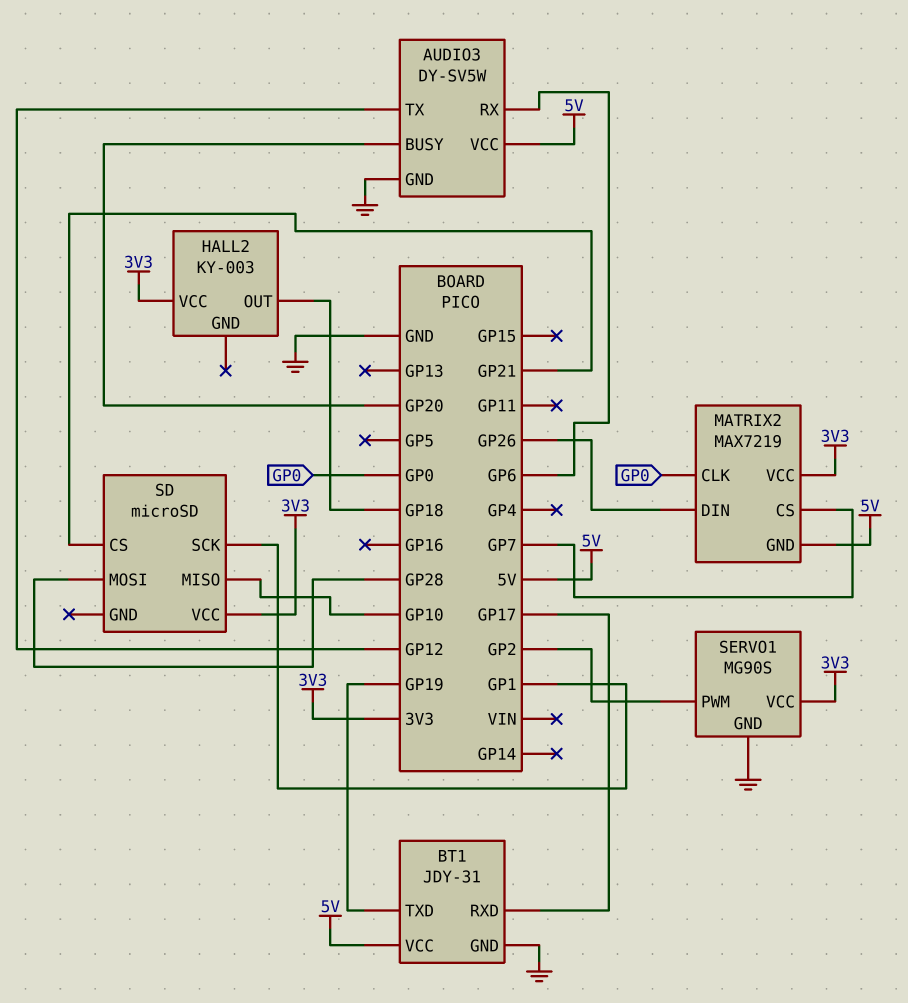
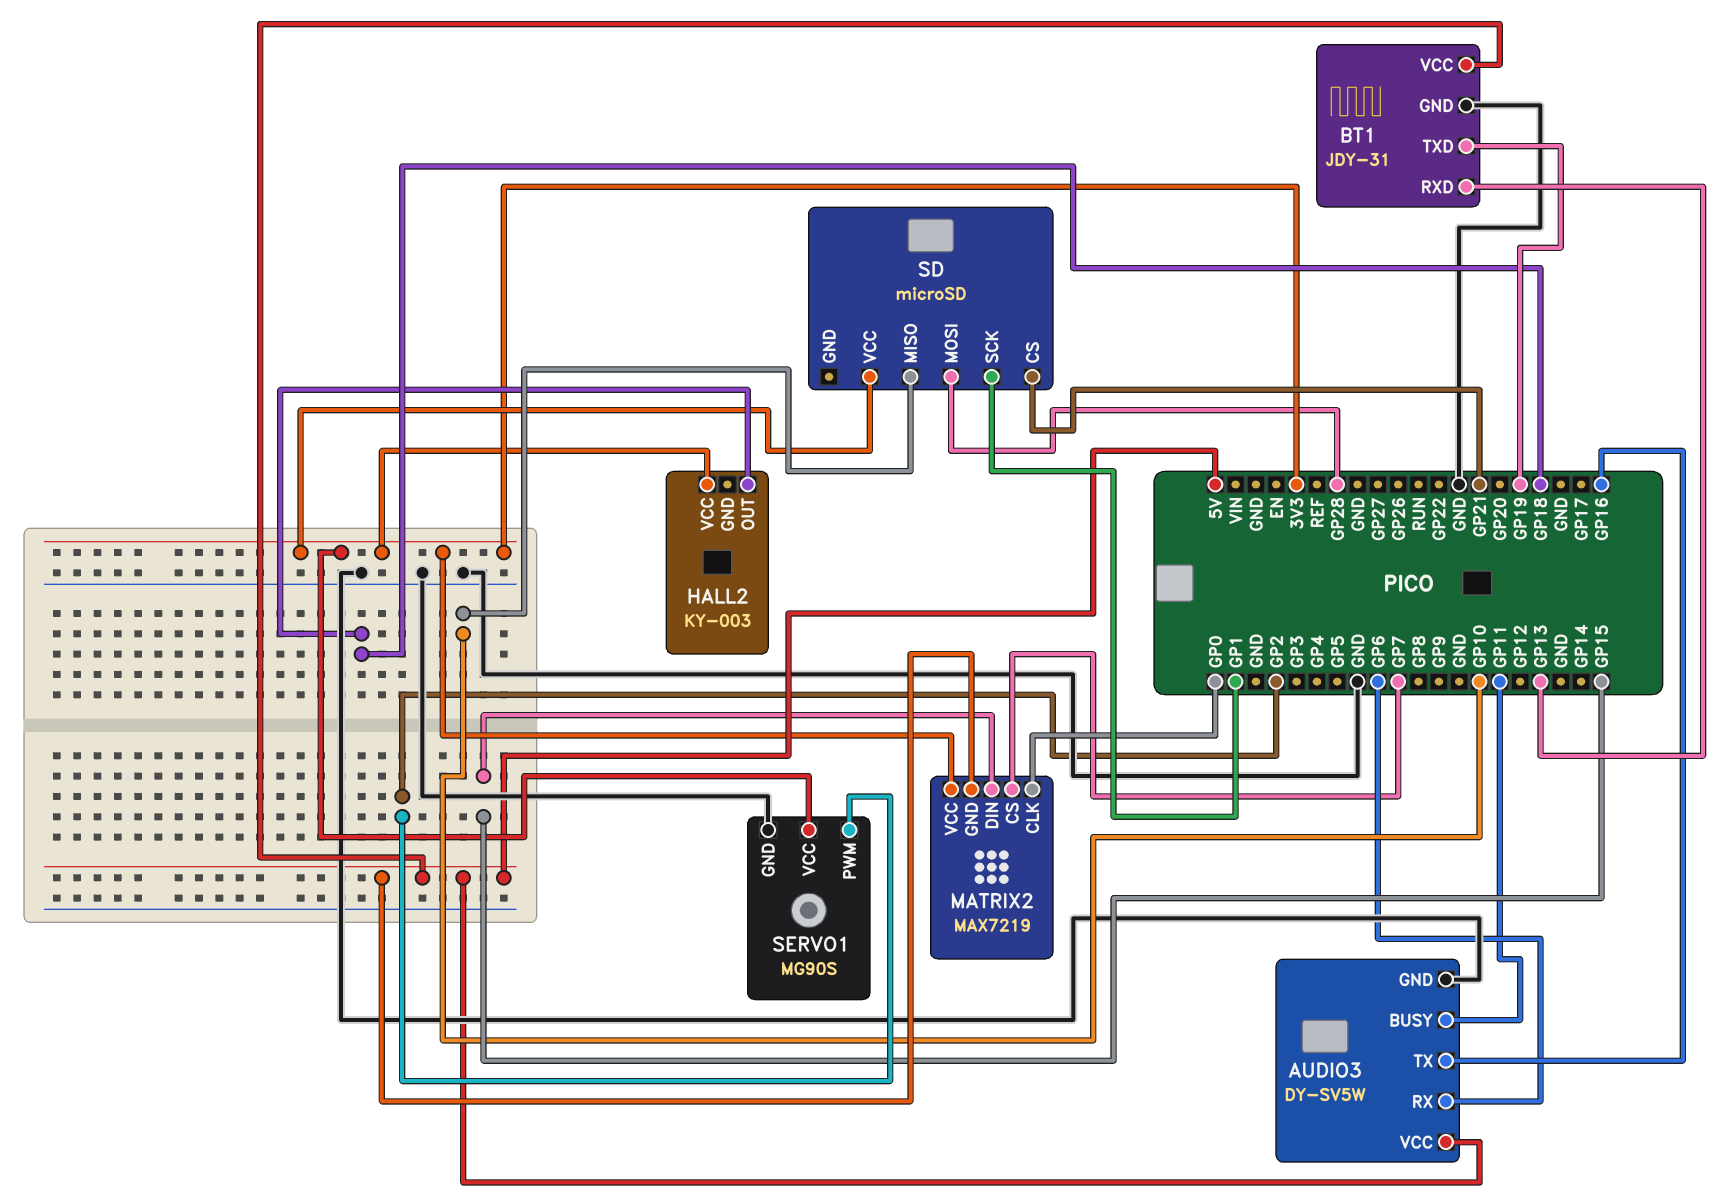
AUDIO3 pin BUSY: GP20 -> GP11
AUDIO3 pin TX: GP12 -> GP16
BT1 pin RXD: GP17 -> GP13
MATRIX2 pin DIN: GP26 -> GP15

